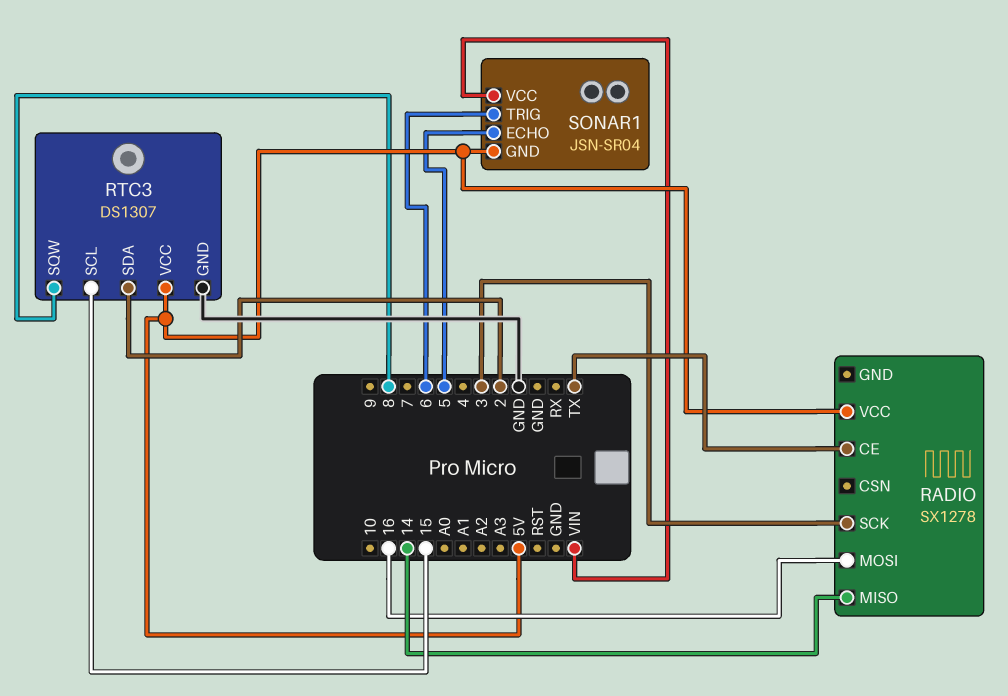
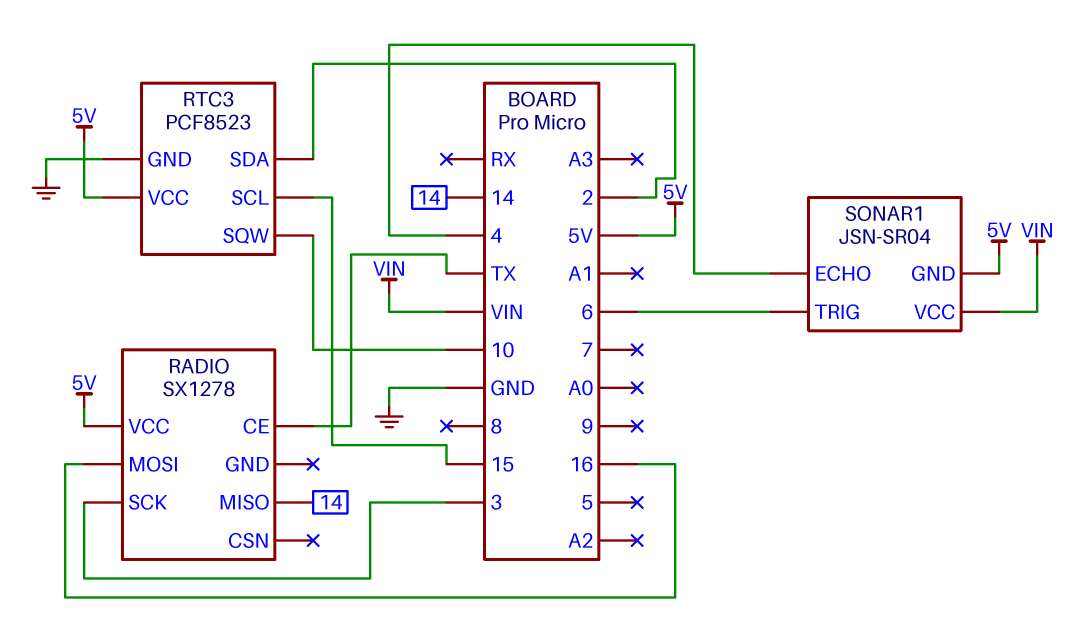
RTC3: DS1307 -> PCF8523
RTC3 pin SQW: 8 -> 10
SONAR1 pin ECHO: 5 -> 4

